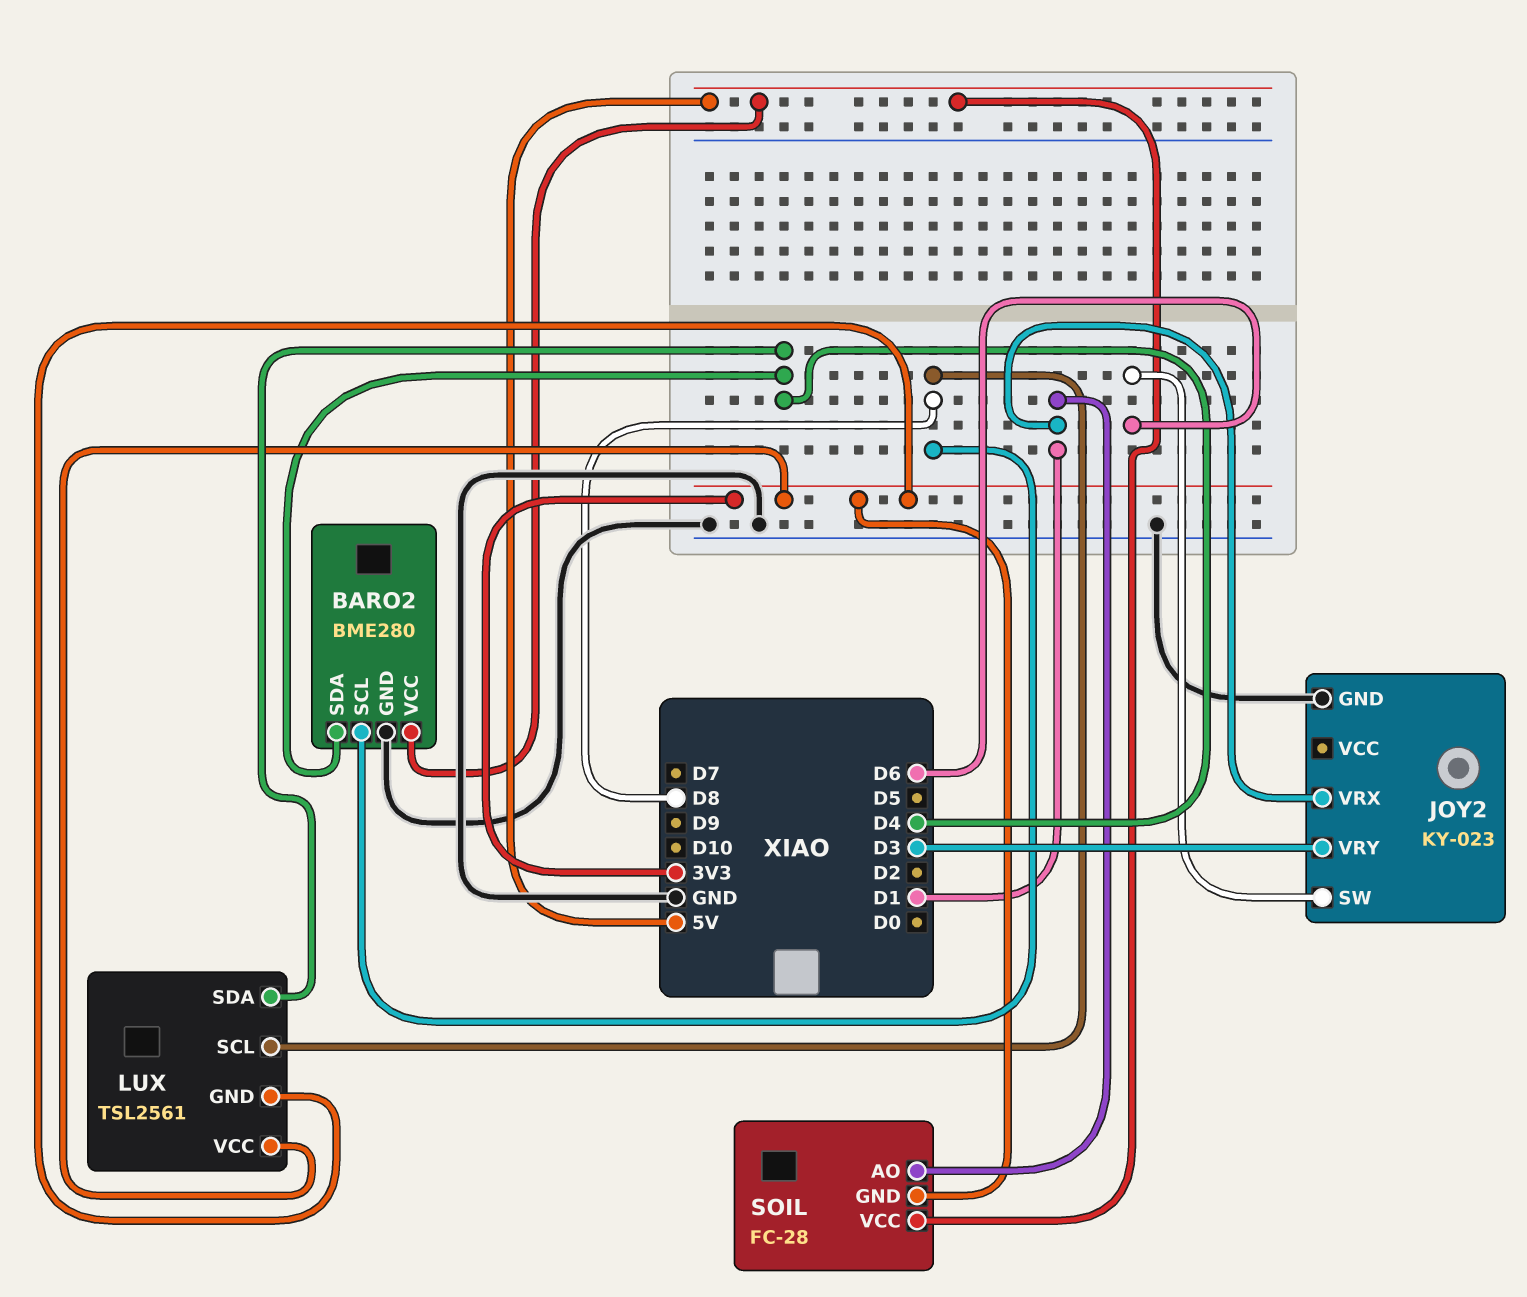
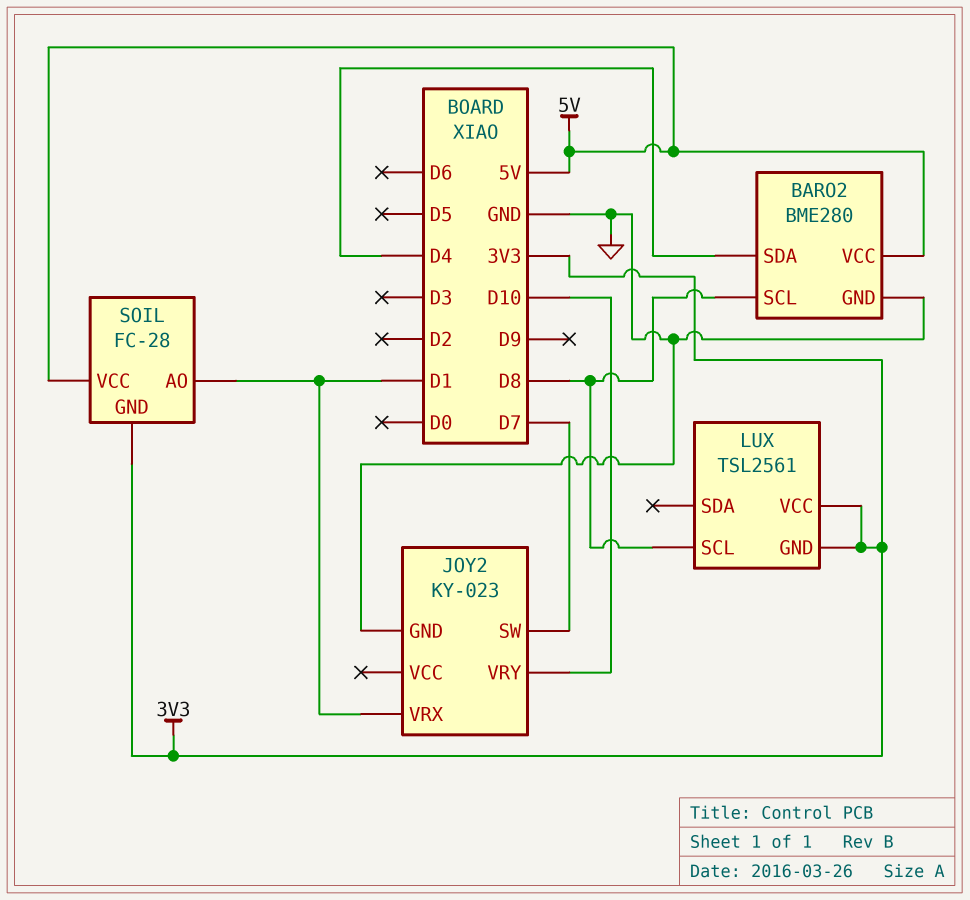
JOY2 pin SW: D6 -> D7
JOY2 pin VRY: D3 -> D10
LUX pin SDA: D4 -> none

